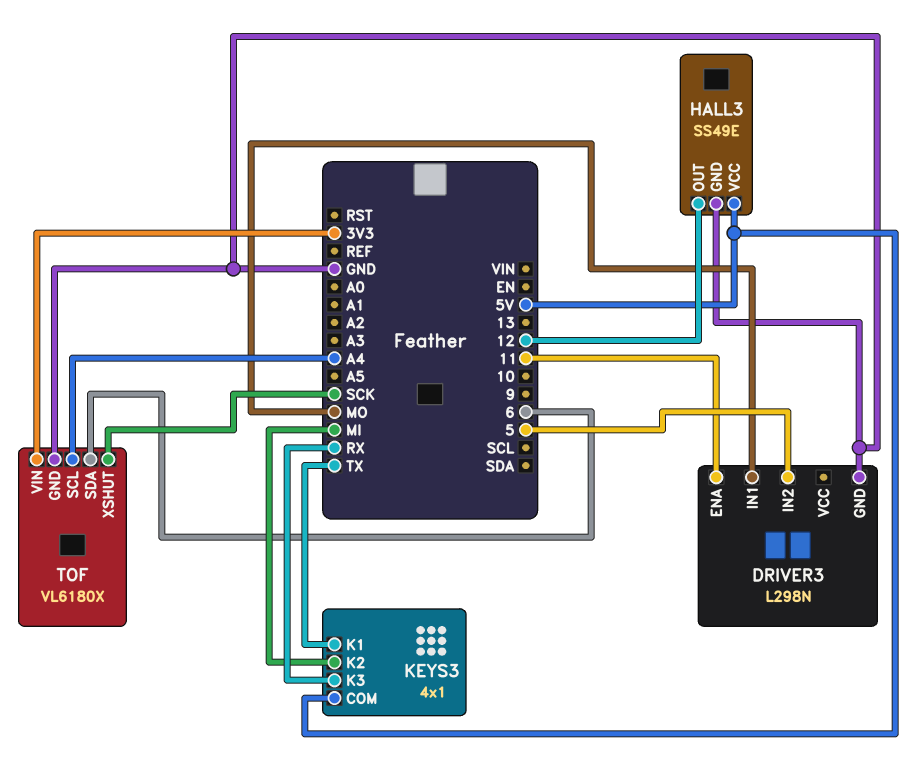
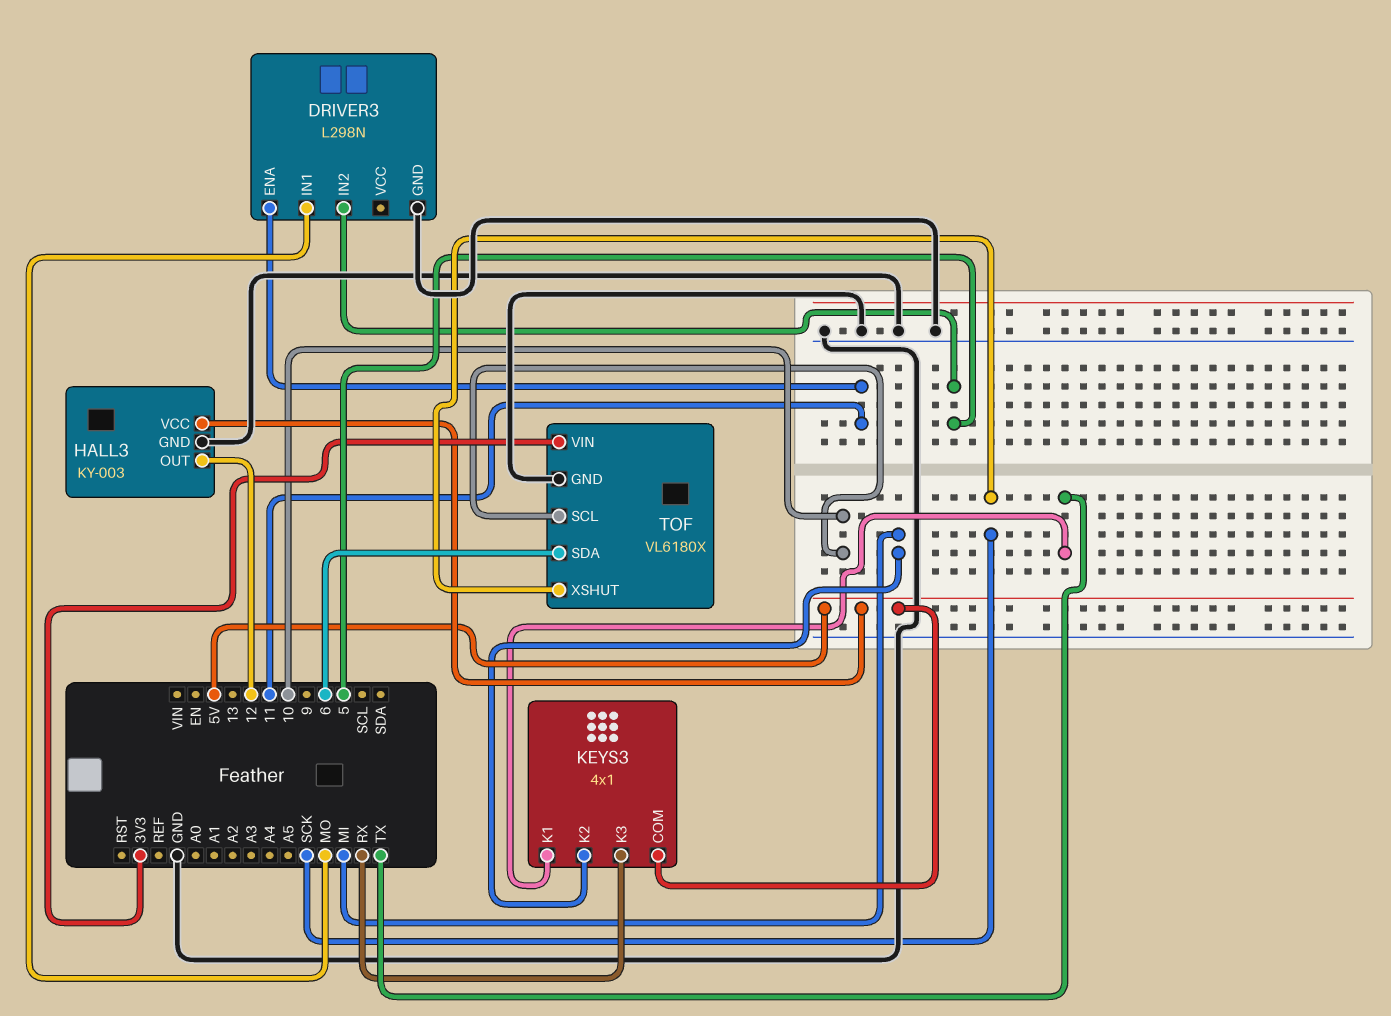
HALL3: SS49E -> KY-003
TOF pin SCL: A4 -> 10

